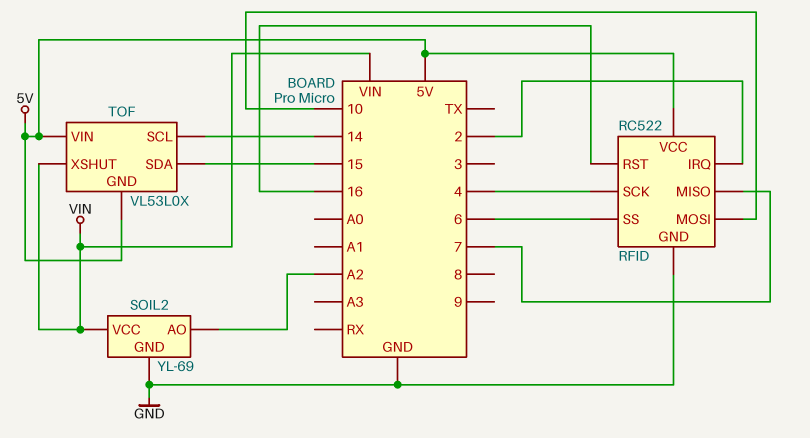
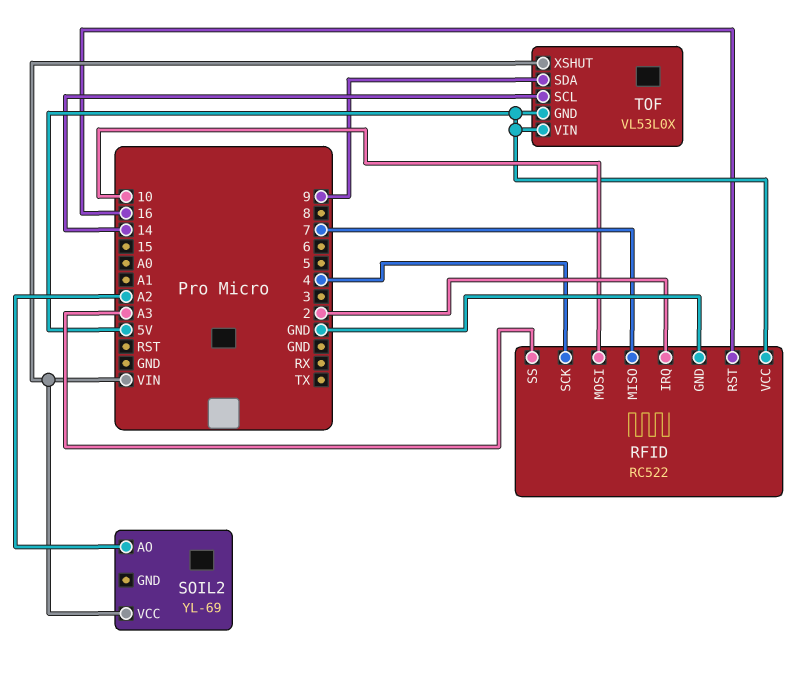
RFID pin SS: 6 -> A3
SOIL2 pin GND: GND -> none
TOF pin SDA: 15 -> 9

